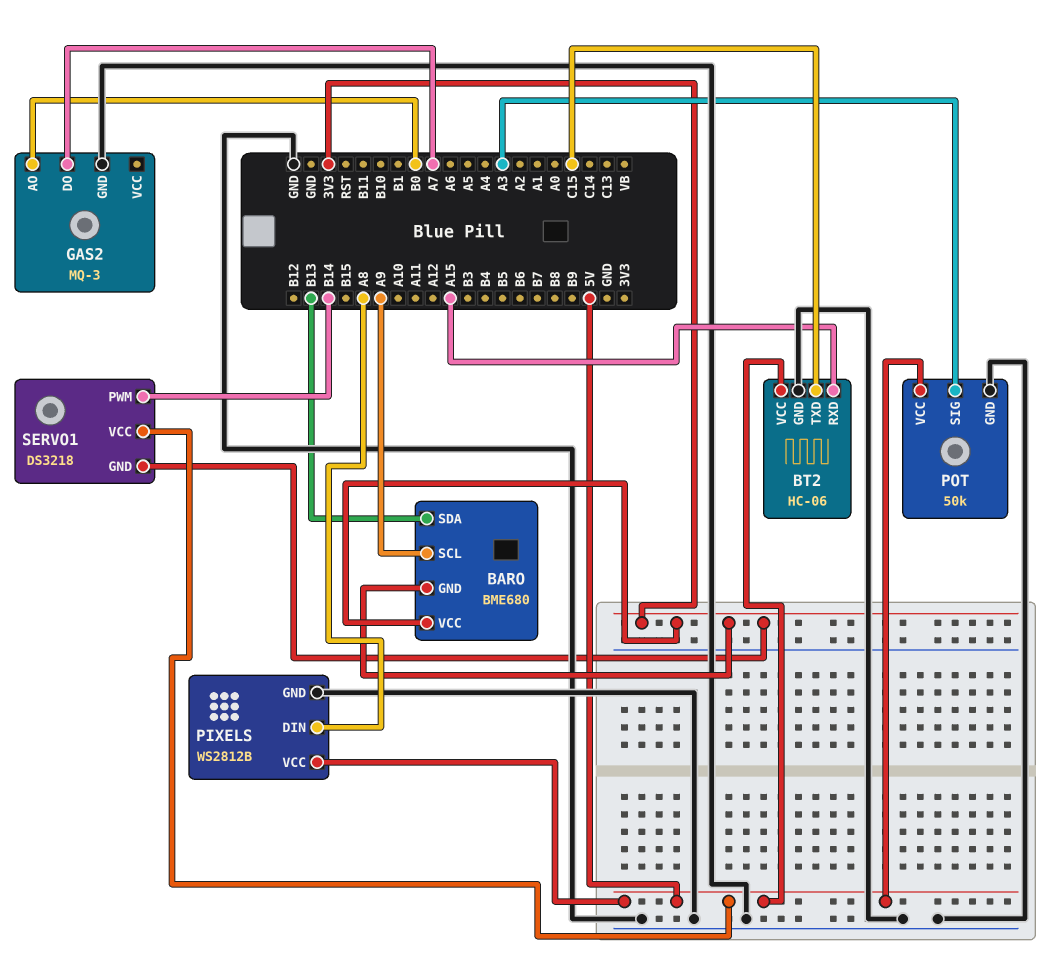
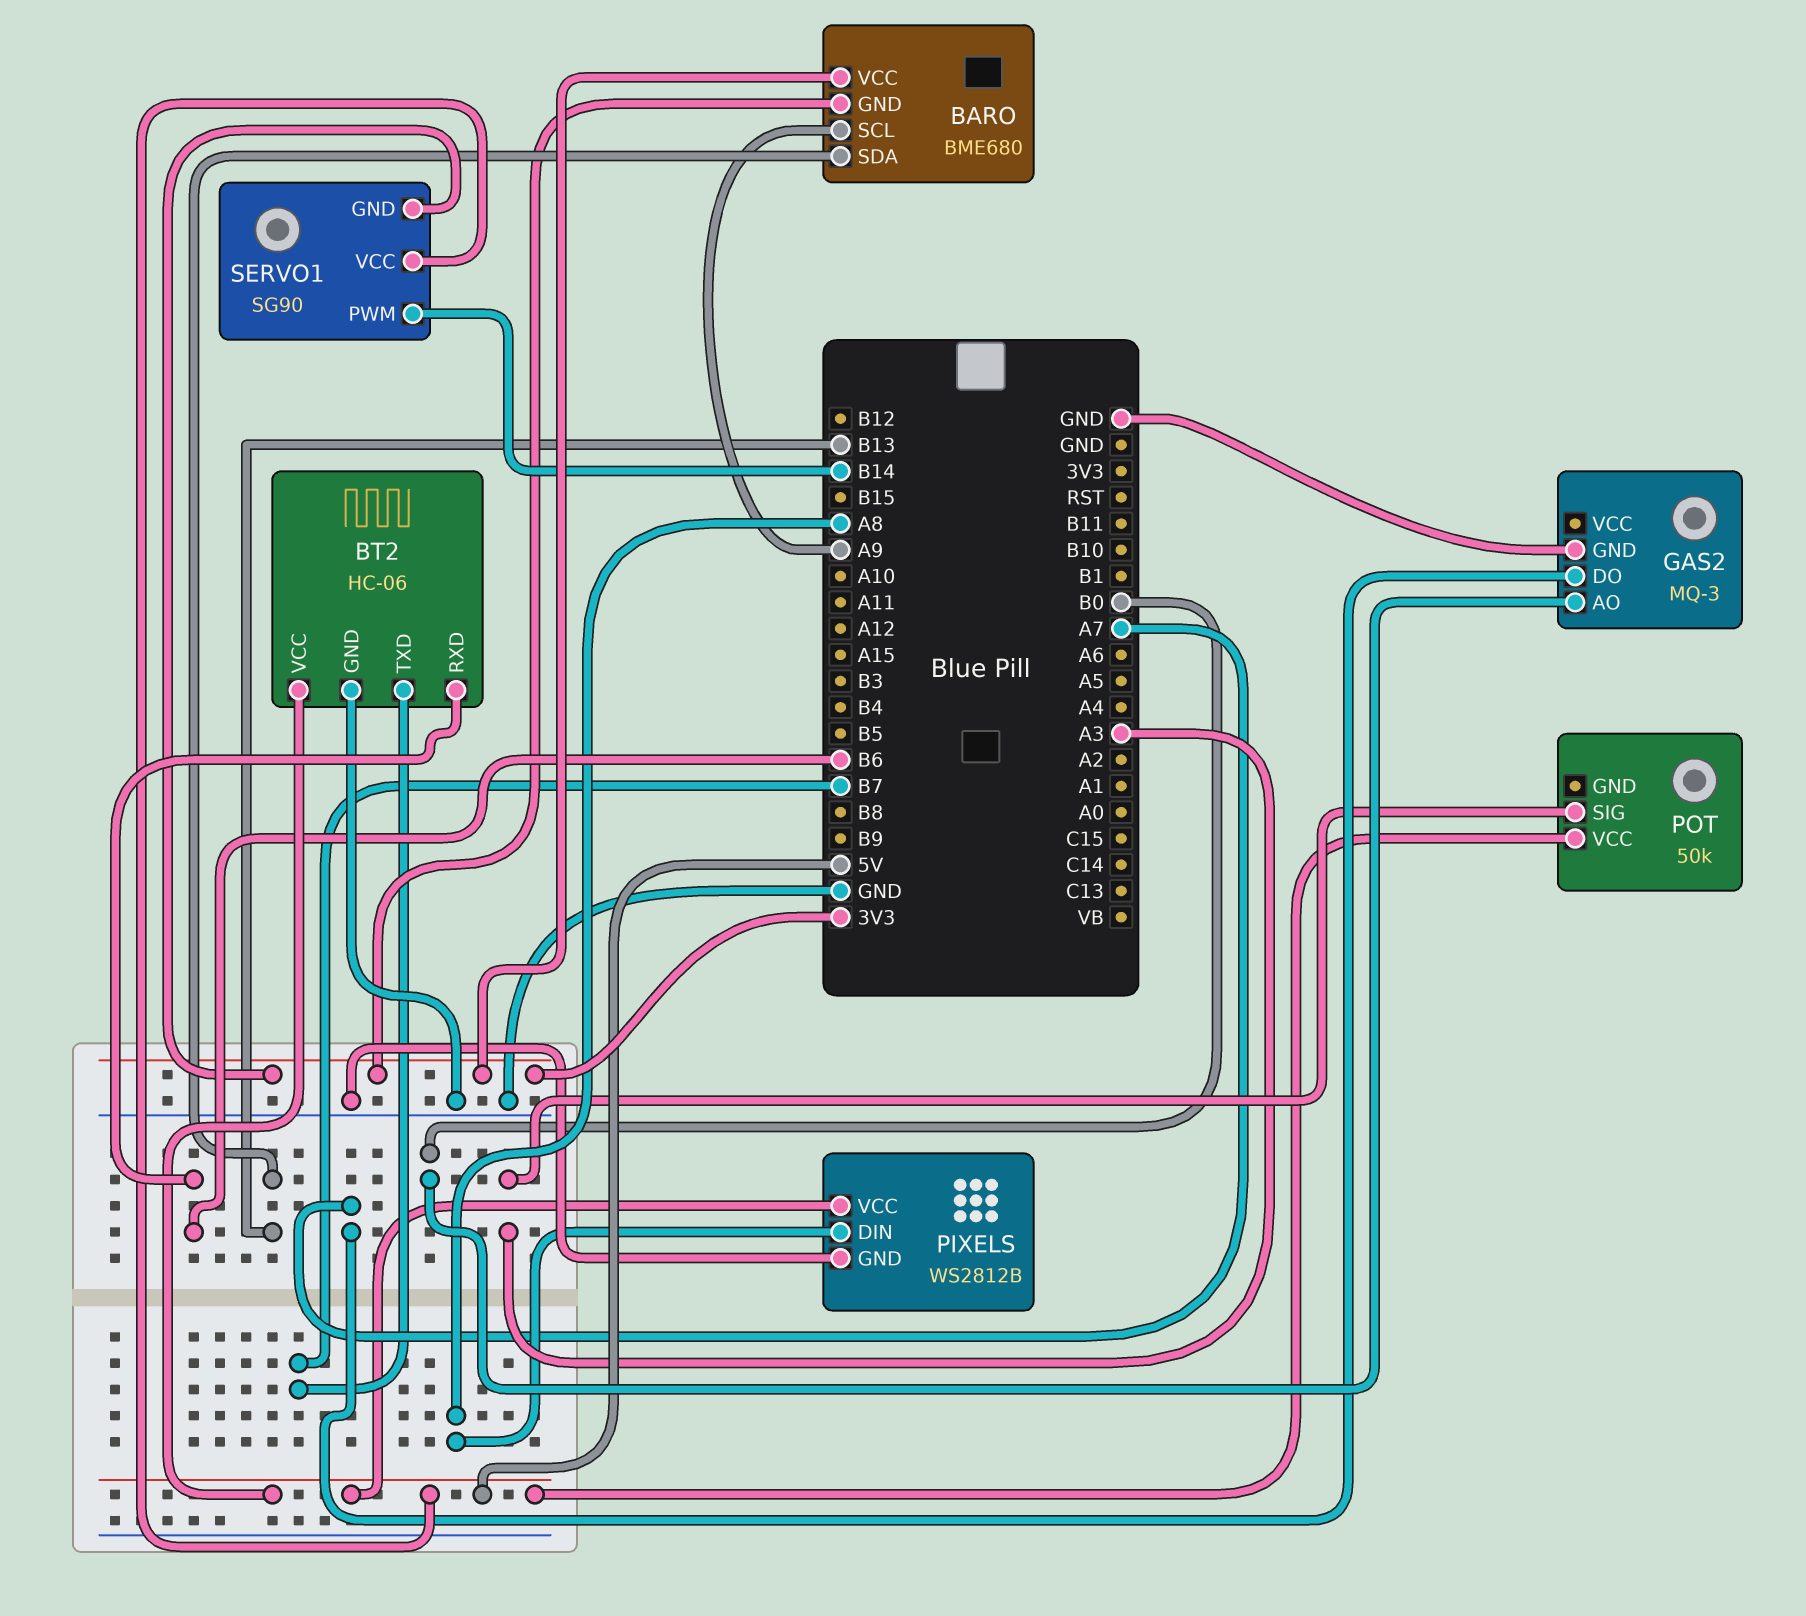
BT2 pin RXD: A15 -> B6
BT2 pin TXD: C15 -> B7
POT pin GND: GND -> none
SERVO1: DS3218 -> SG90

